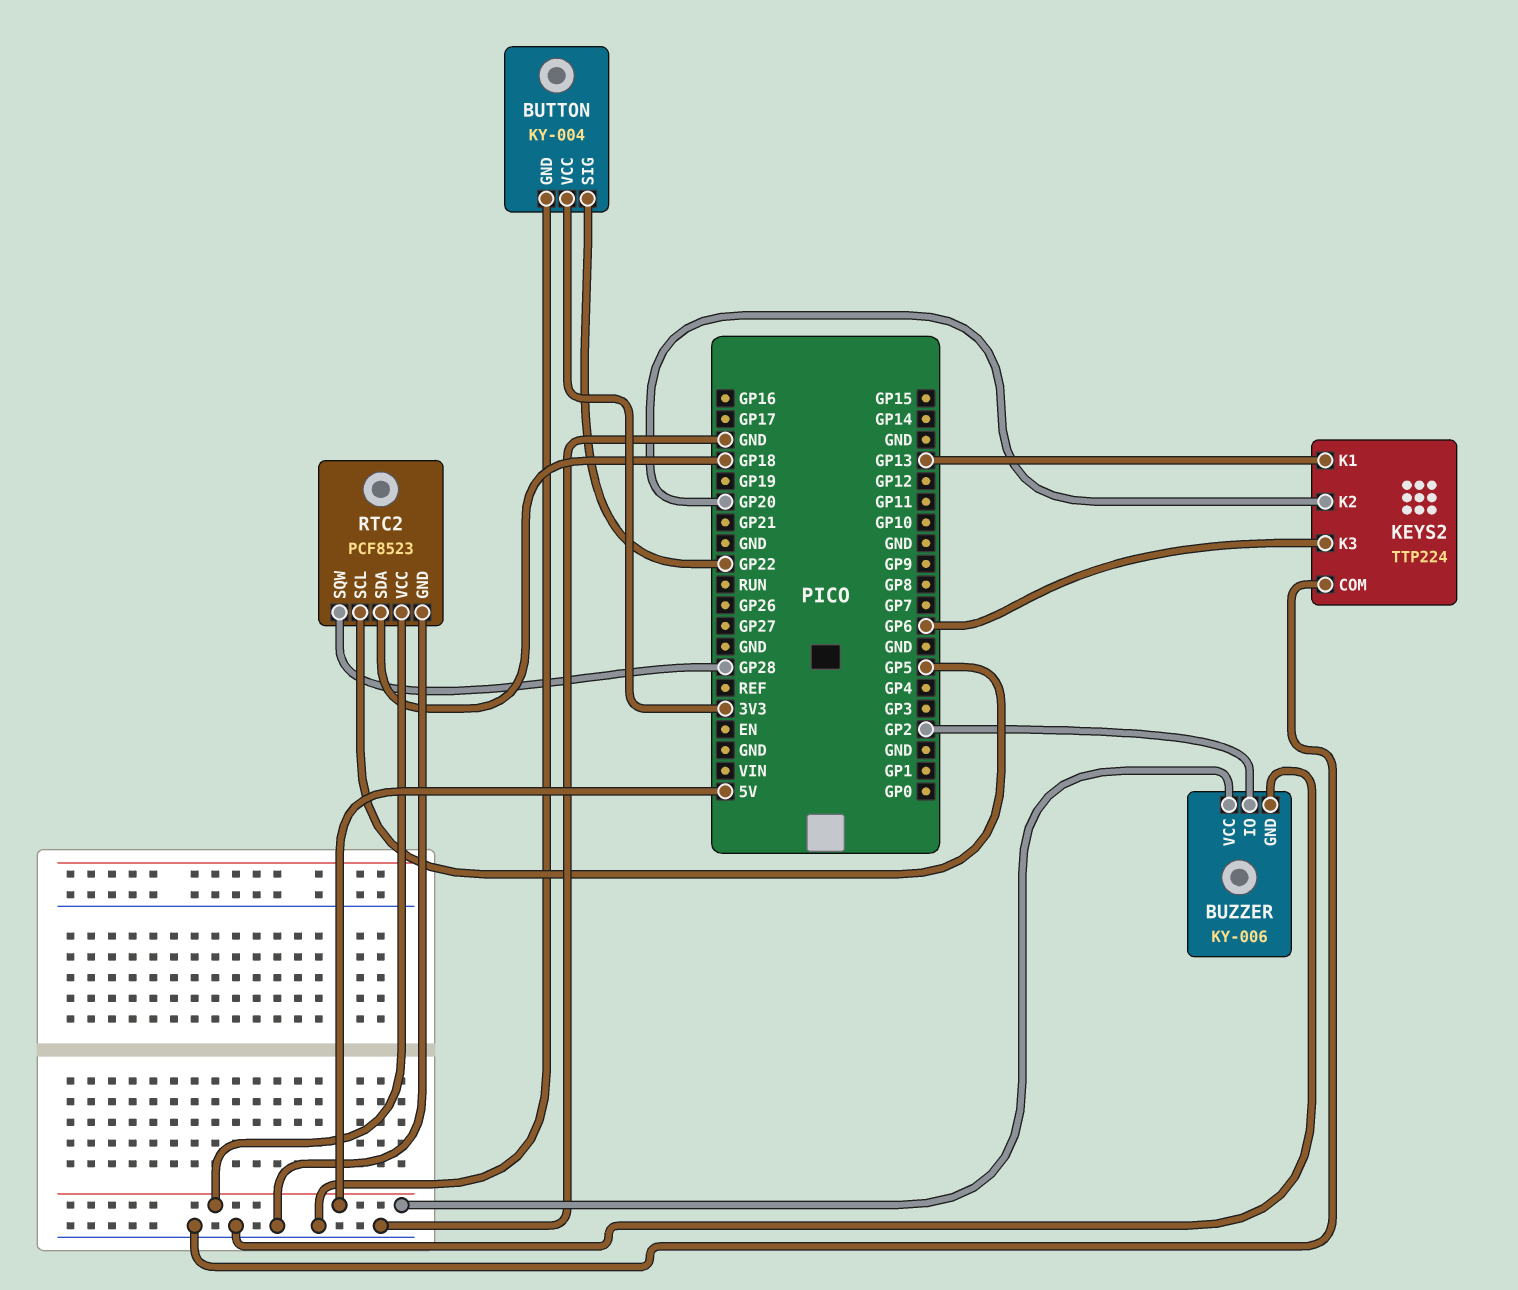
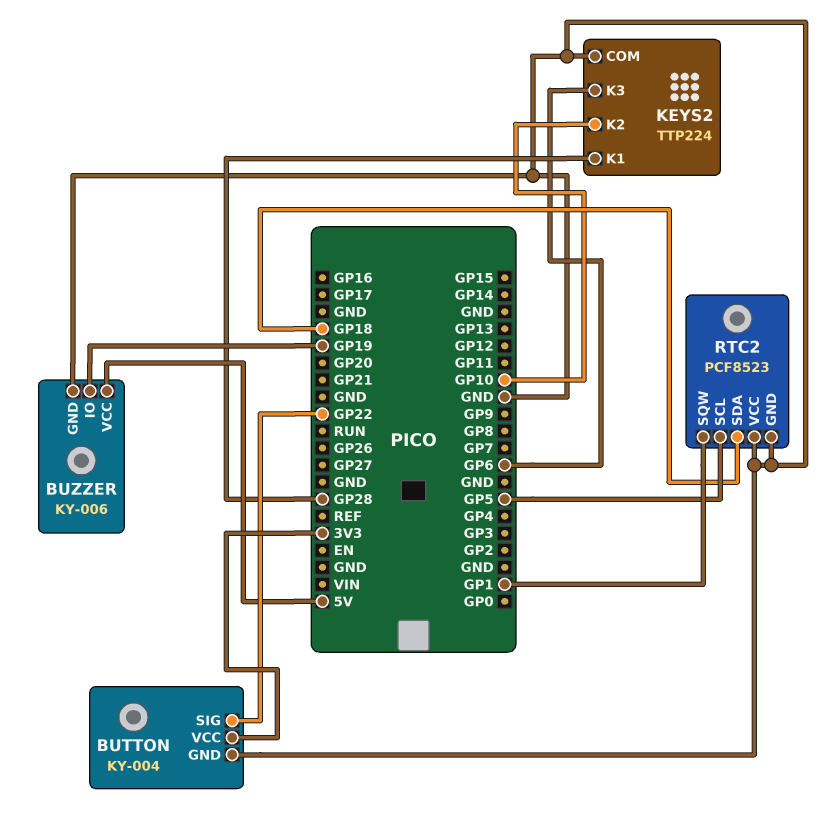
BUZZER pin IO: GP2 -> GP19
KEYS2 pin K1: GP13 -> GP28
KEYS2 pin K2: GP20 -> GP10
RTC2 pin SQW: GP28 -> GP1
RTC2 pin VCC: 5V -> GND

